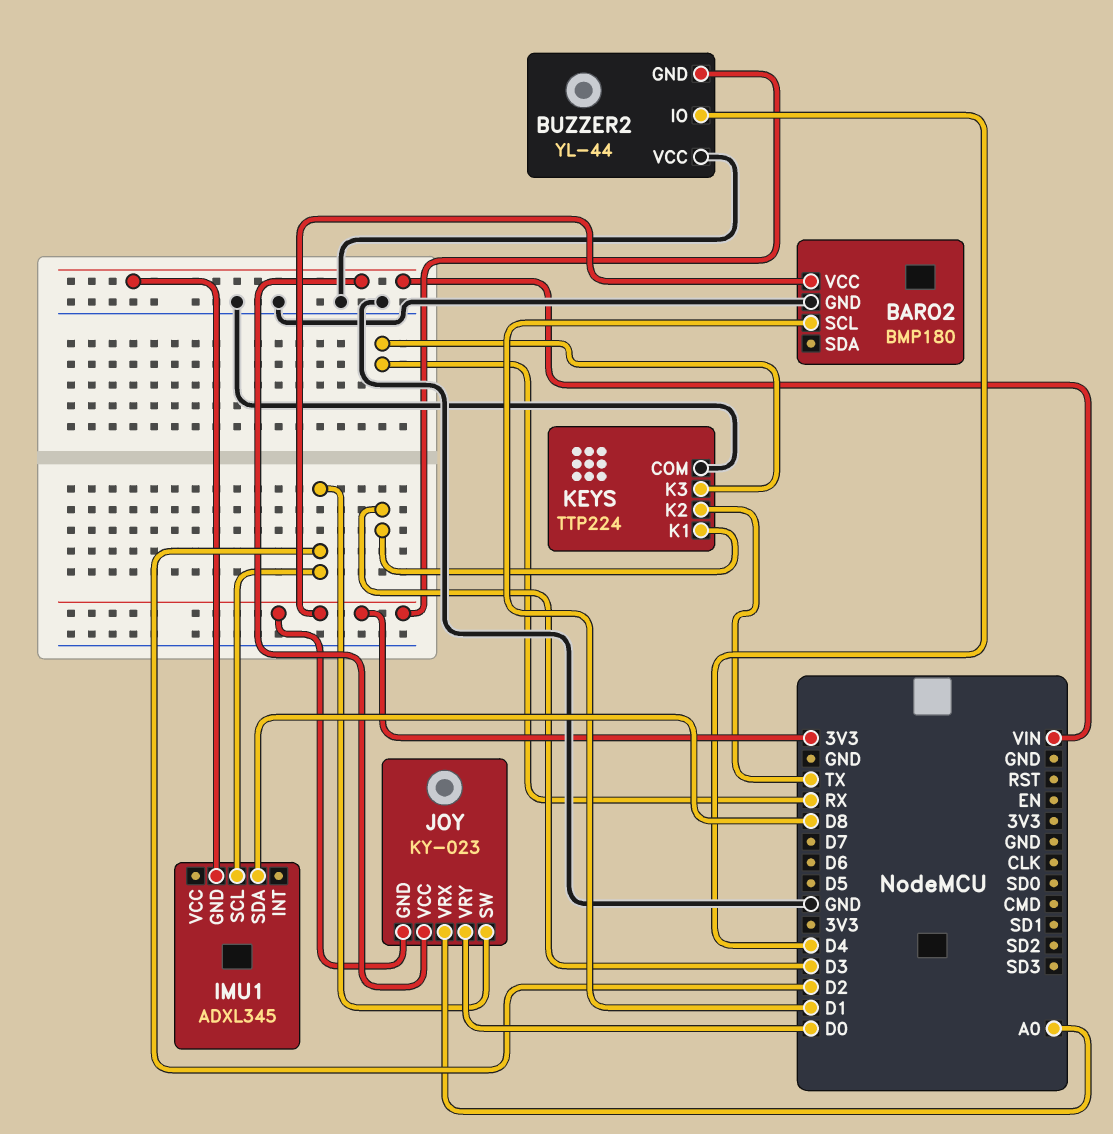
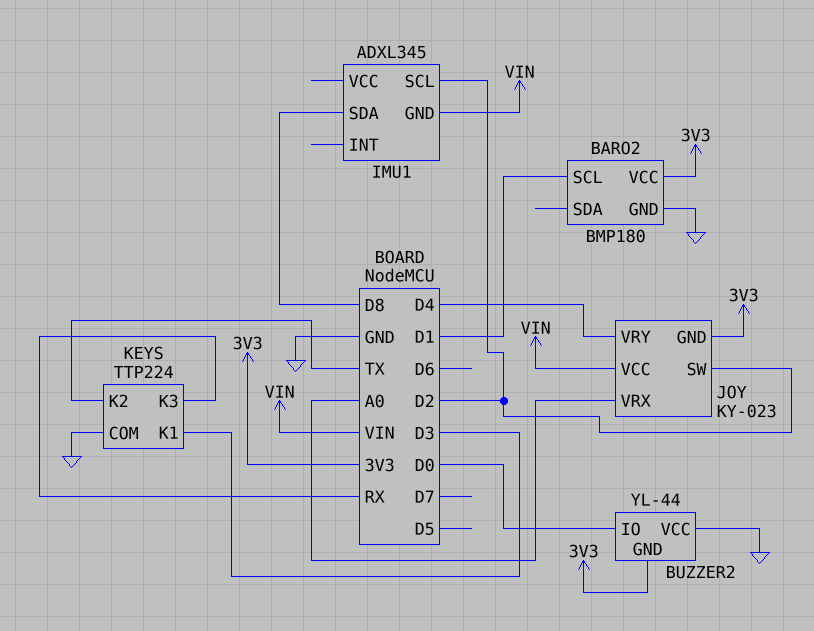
BUZZER2 pin IO: D4 -> D0
JOY pin VRY: D0 -> D4

